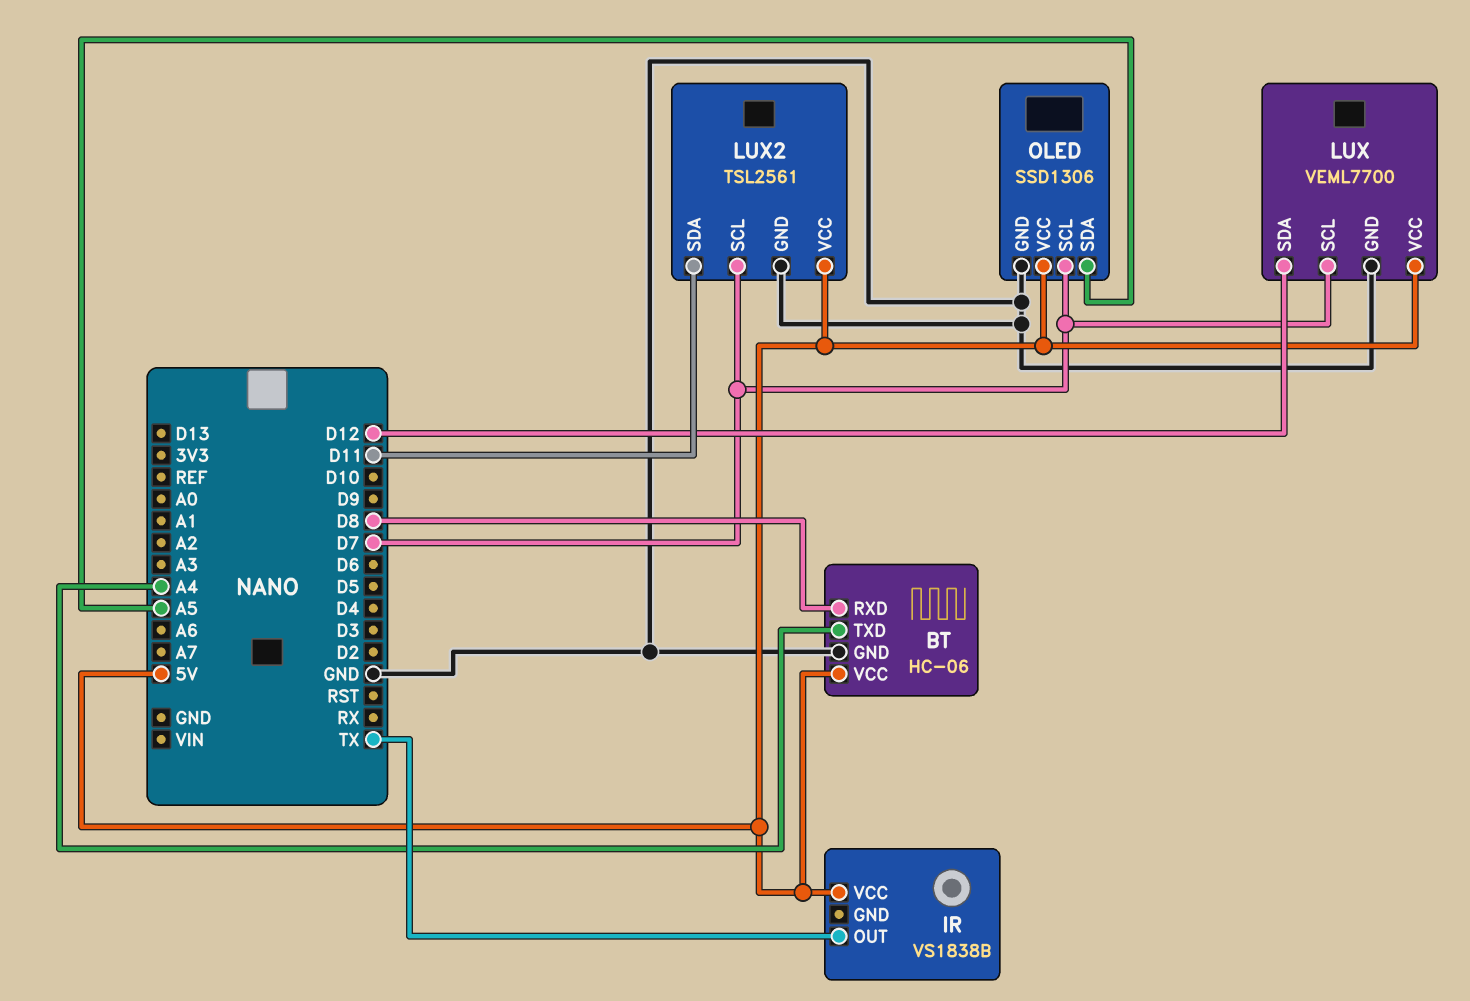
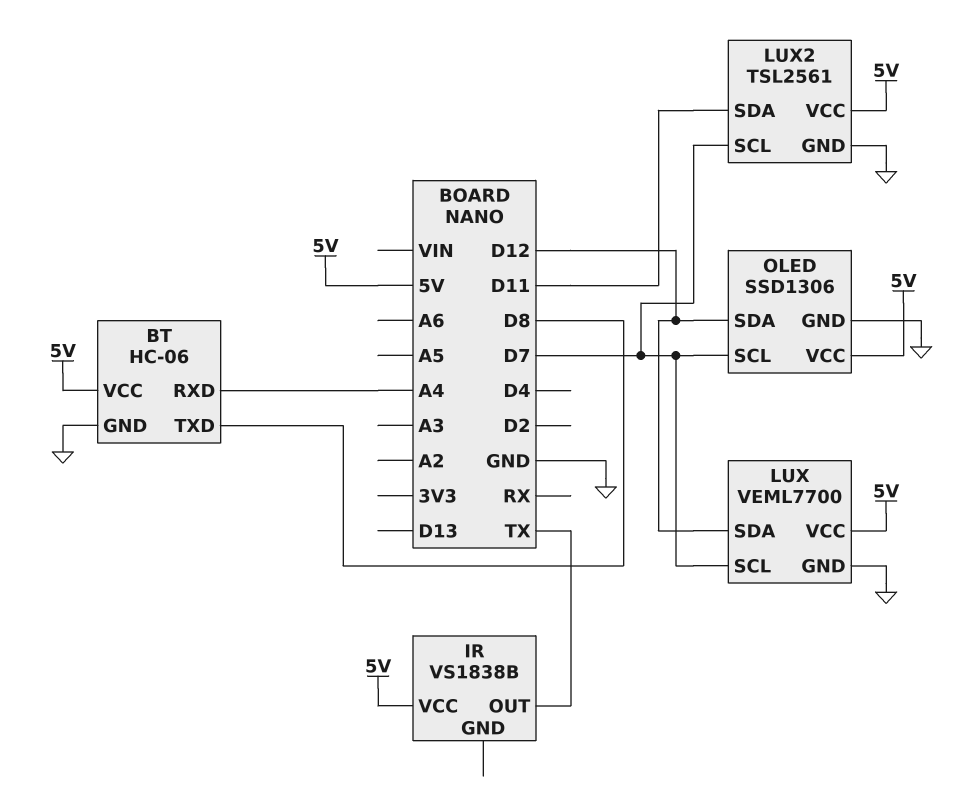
BT pin RXD: D8 -> A4
BT pin TXD: A4 -> D8
OLED pin SDA: A5 -> D12

